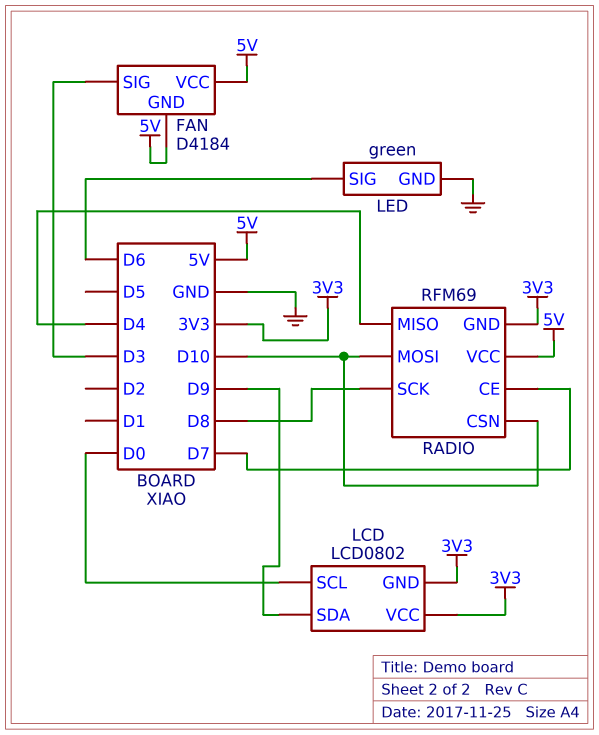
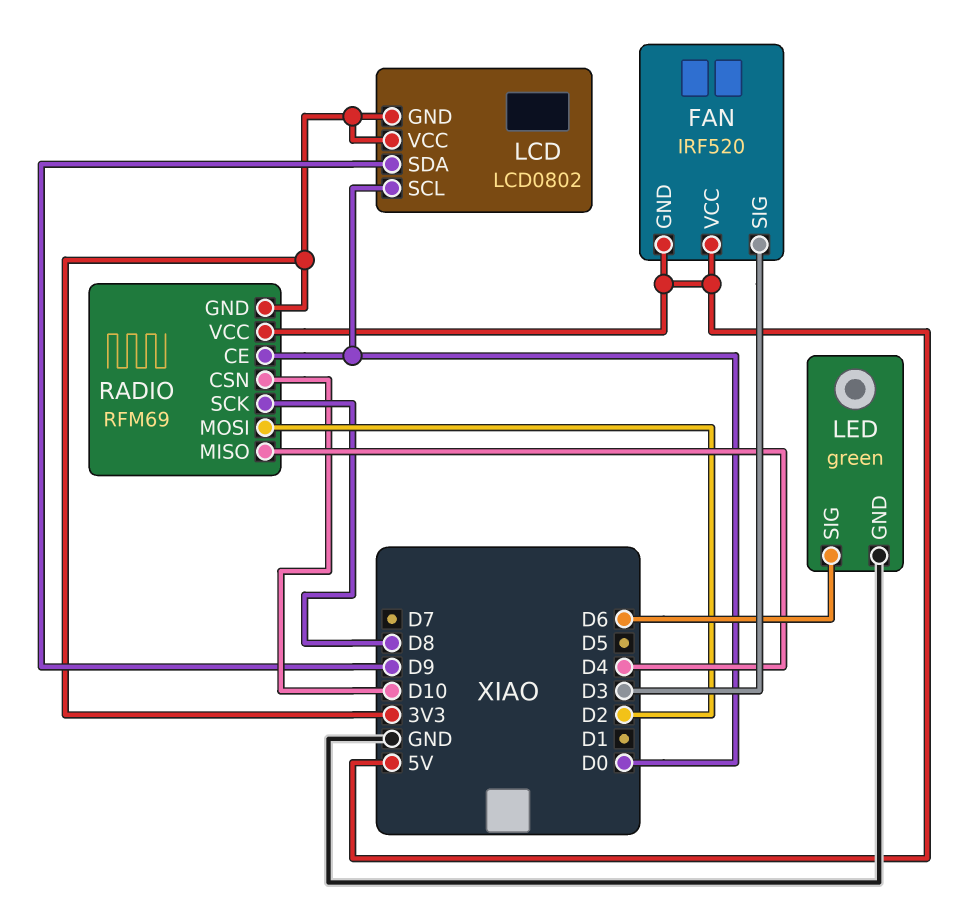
FAN: D4184 -> IRF520
RADIO pin CE: D7 -> D0
RADIO pin MOSI: D10 -> D2

